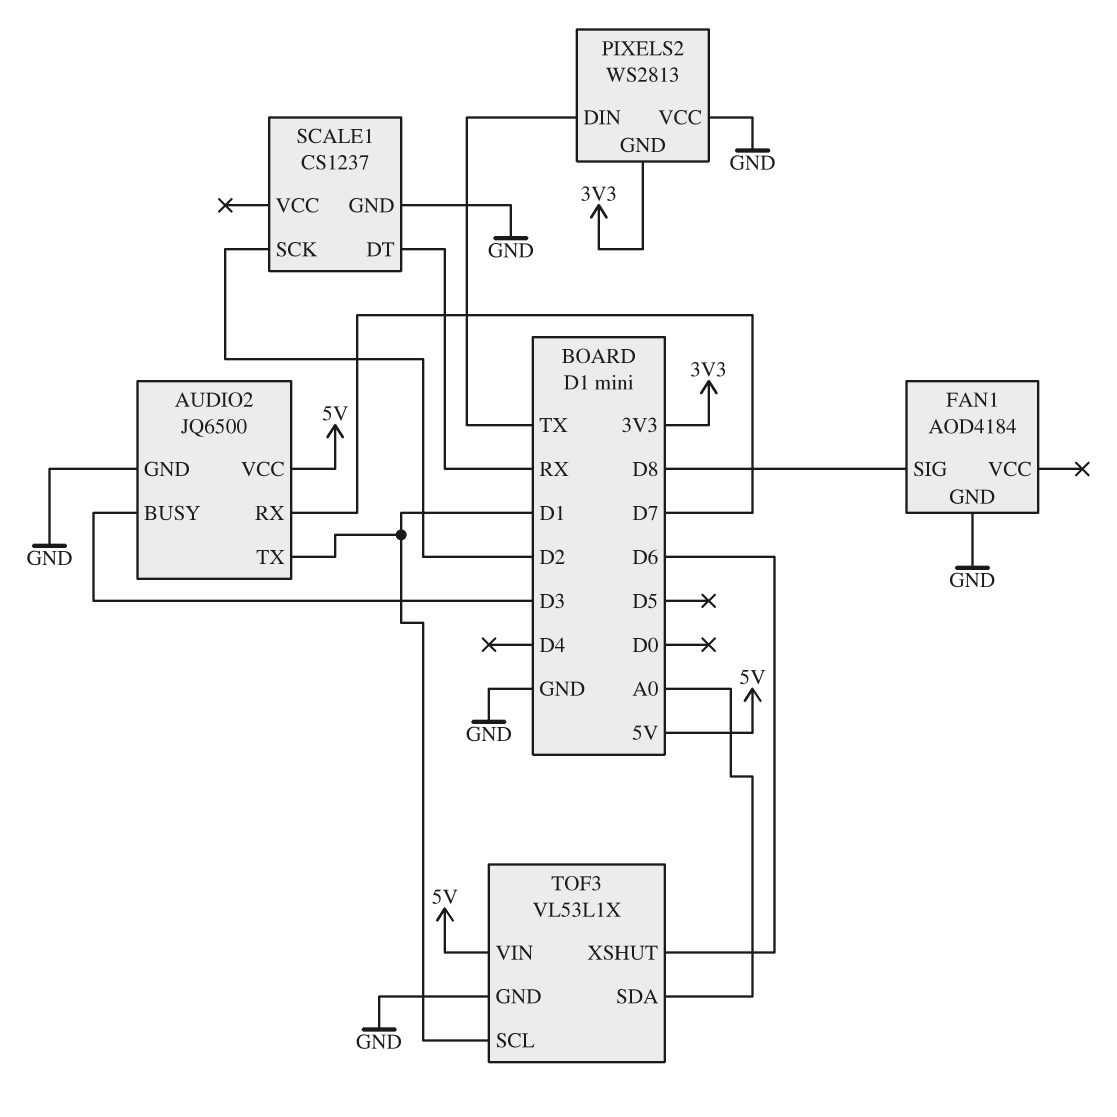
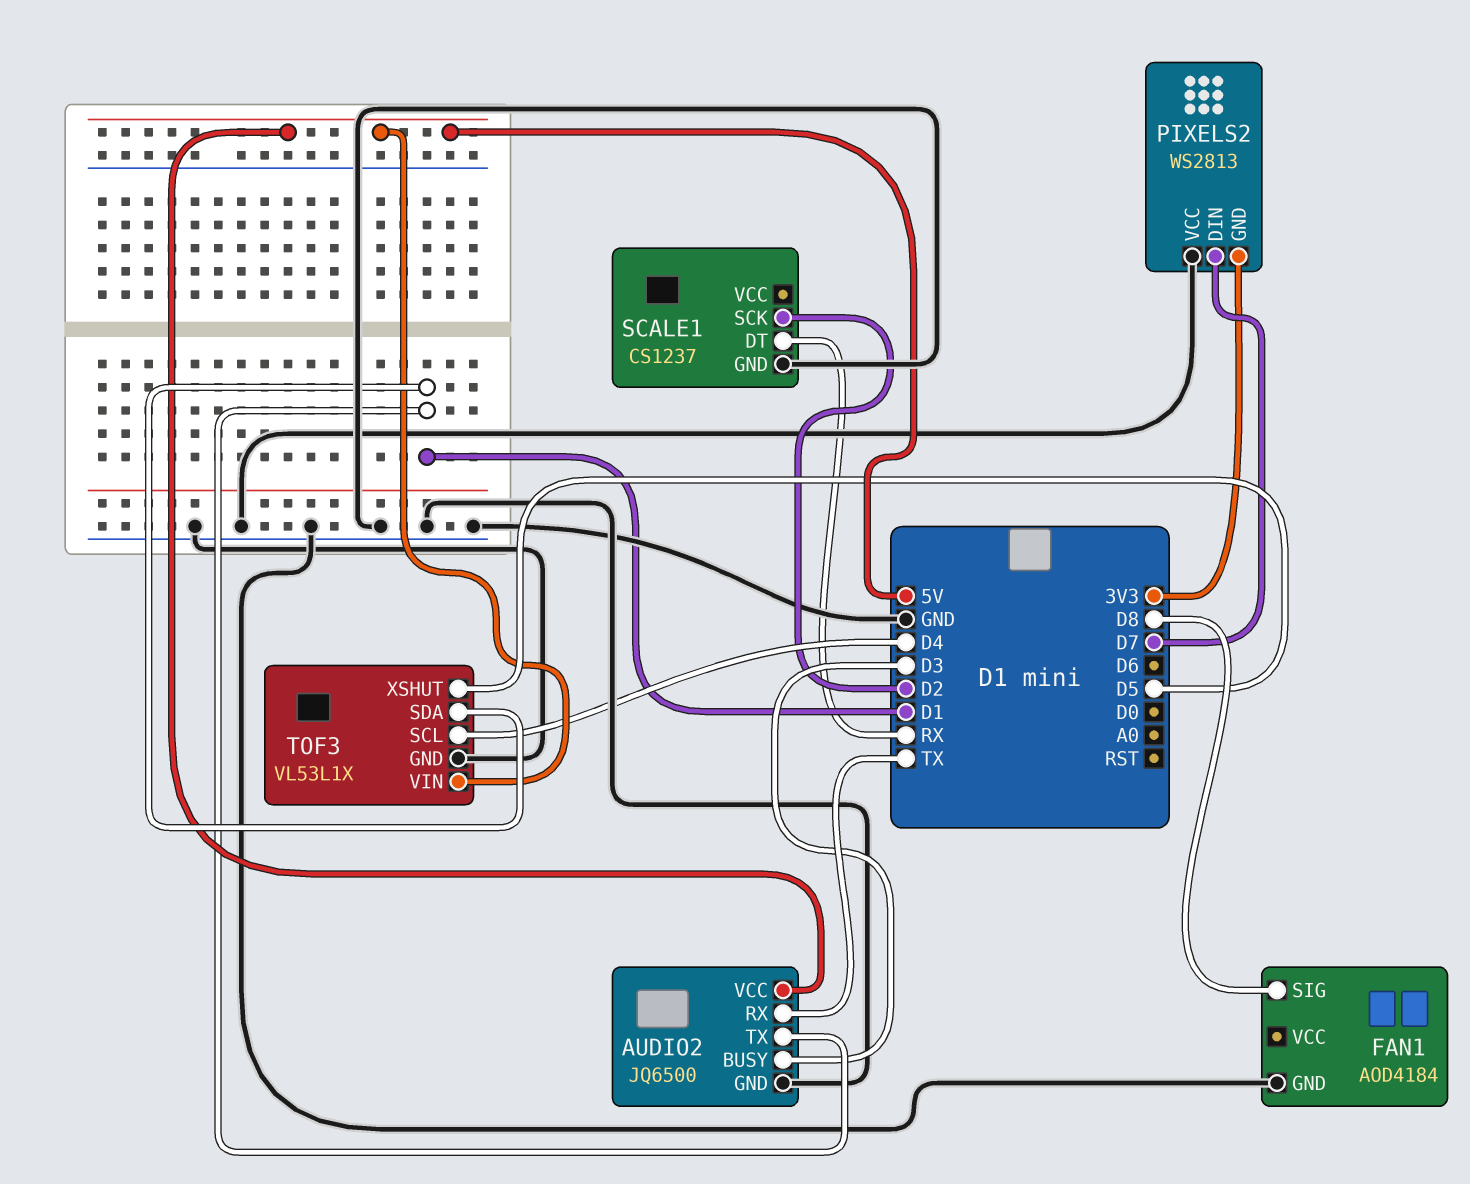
AUDIO2 pin RX: D7 -> TX
PIXELS2 pin DIN: TX -> D7
TOF3 pin SCL: D1 -> D4
TOF3 pin SDA: A0 -> D1
TOF3 pin XSHUT: D6 -> D5

